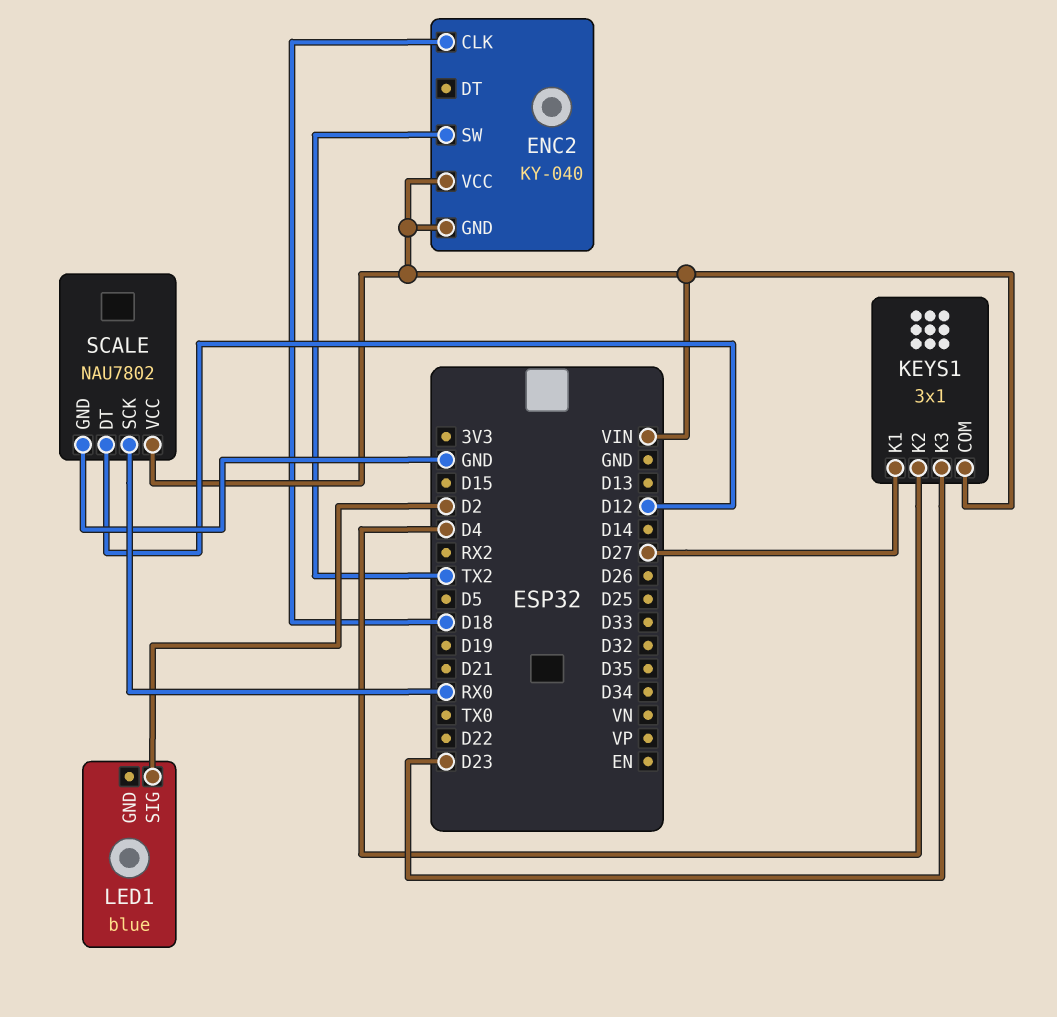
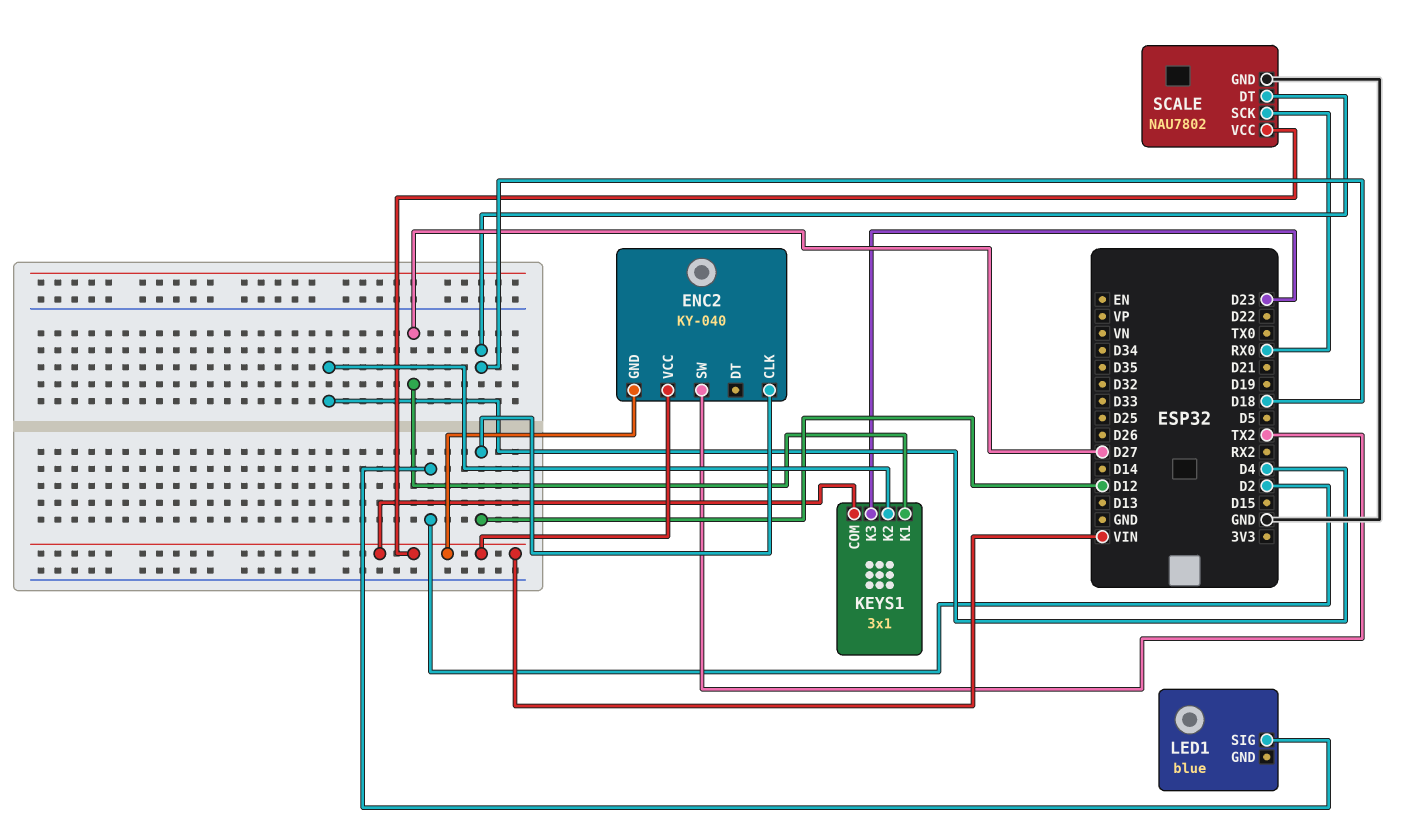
ENC2 pin CLK: D18 -> D12
SCALE pin DT: D12 -> D18

